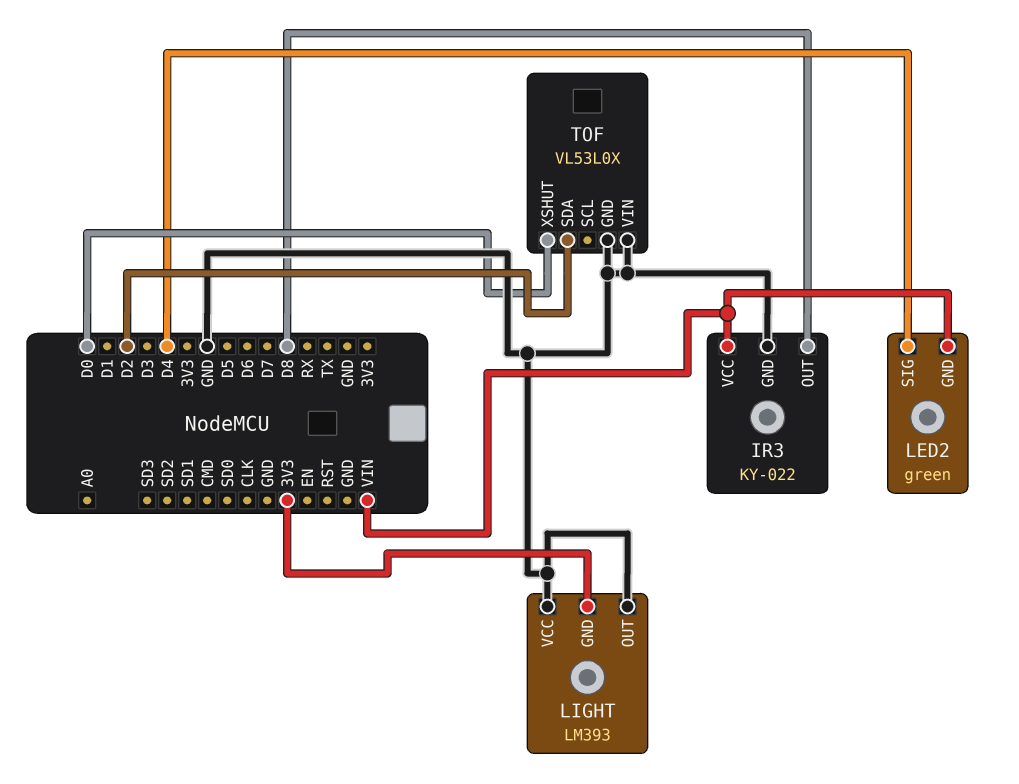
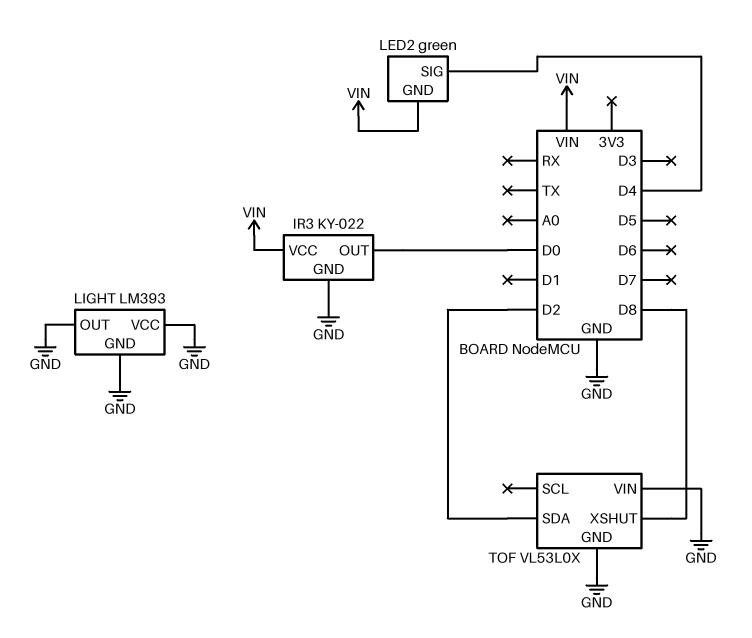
IR3 pin OUT: D8 -> D0
LIGHT pin GND: 3V3 -> GND
TOF pin XSHUT: D0 -> D8

